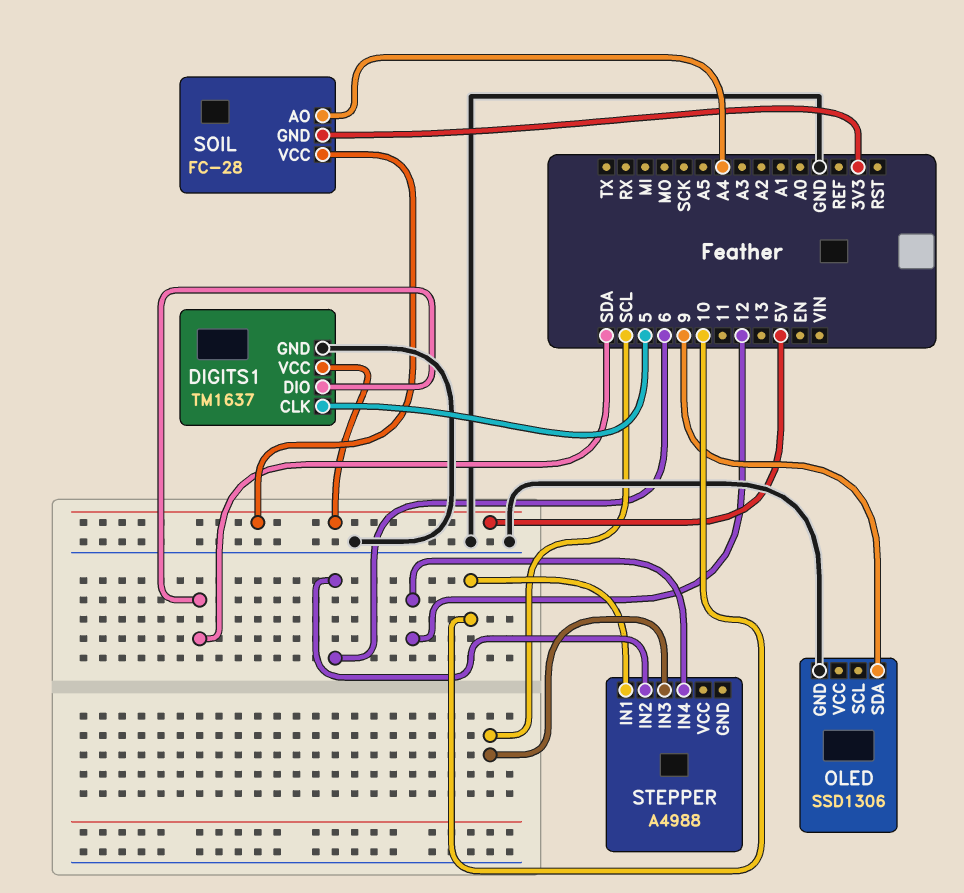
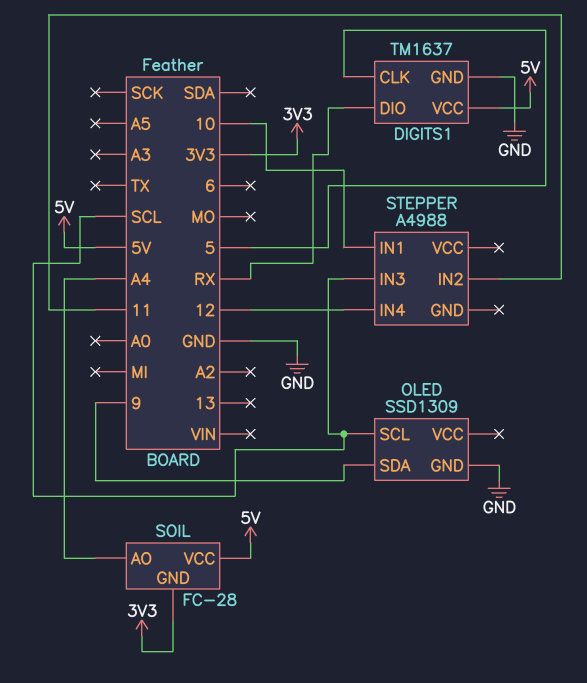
DIGITS1 pin DIO: SDA -> RX
OLED: SSD1306 -> SSD1309
OLED pin SCL: none -> SCL
STEPPER pin IN2: 6 -> 11

